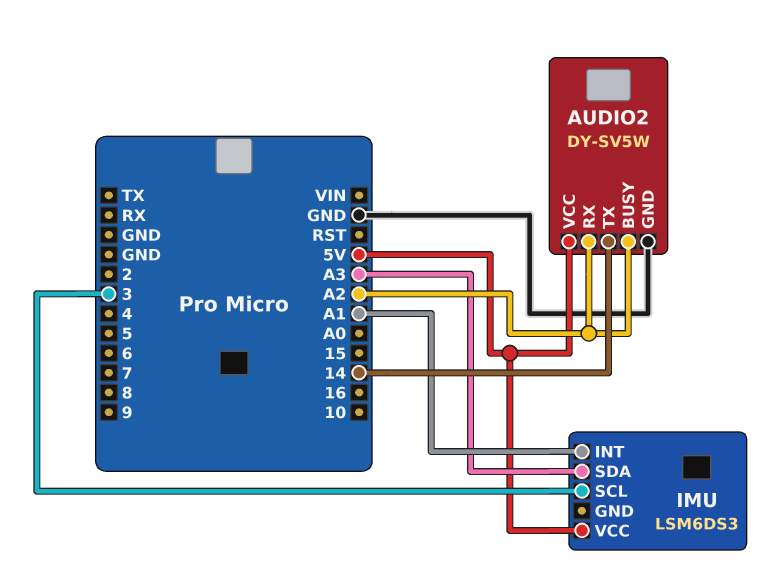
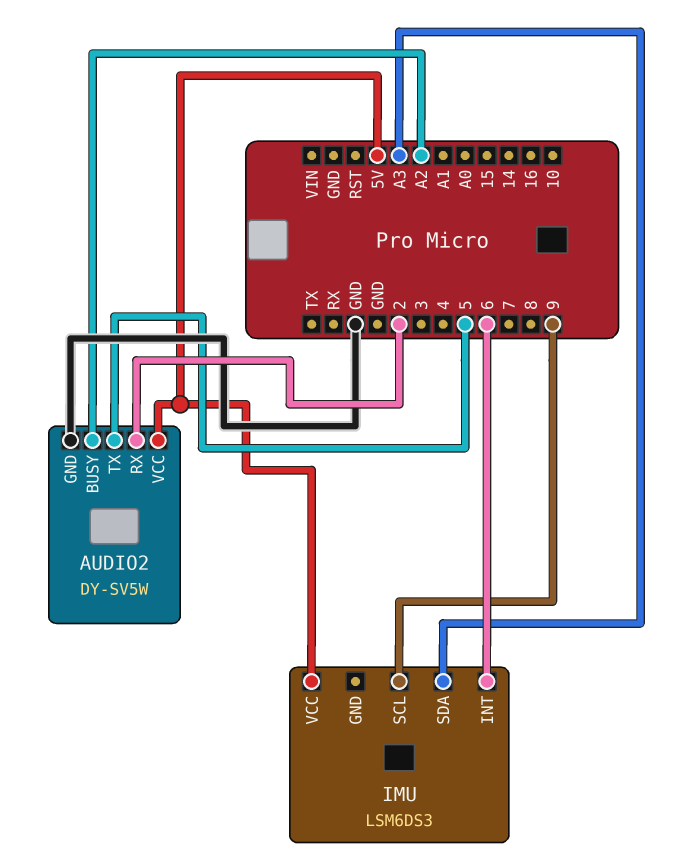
AUDIO2 pin RX: A2 -> 2
AUDIO2 pin TX: 14 -> 5
IMU pin INT: A1 -> 6
IMU pin SCL: 3 -> 9

